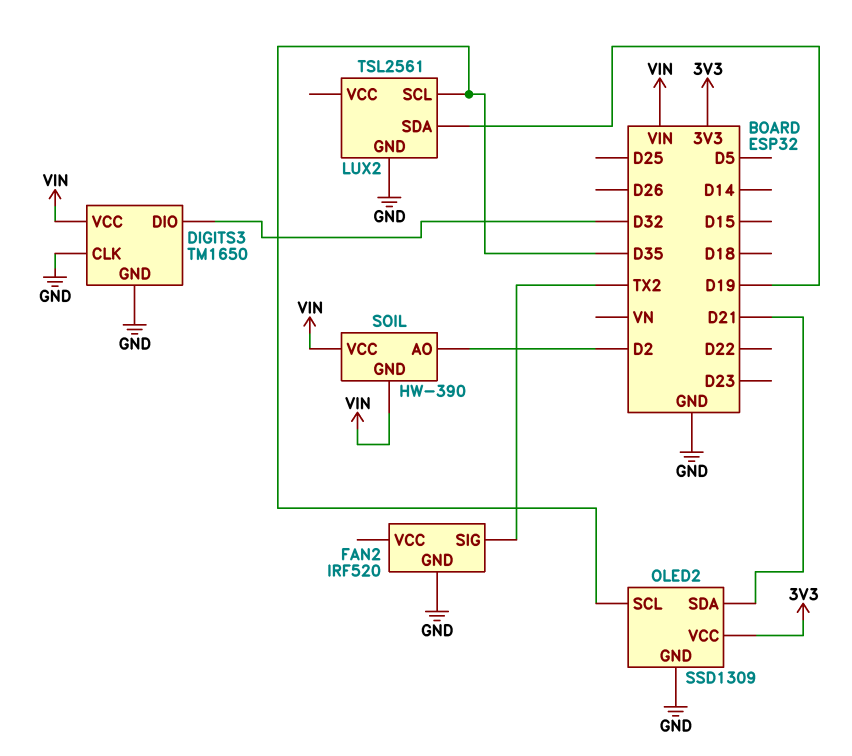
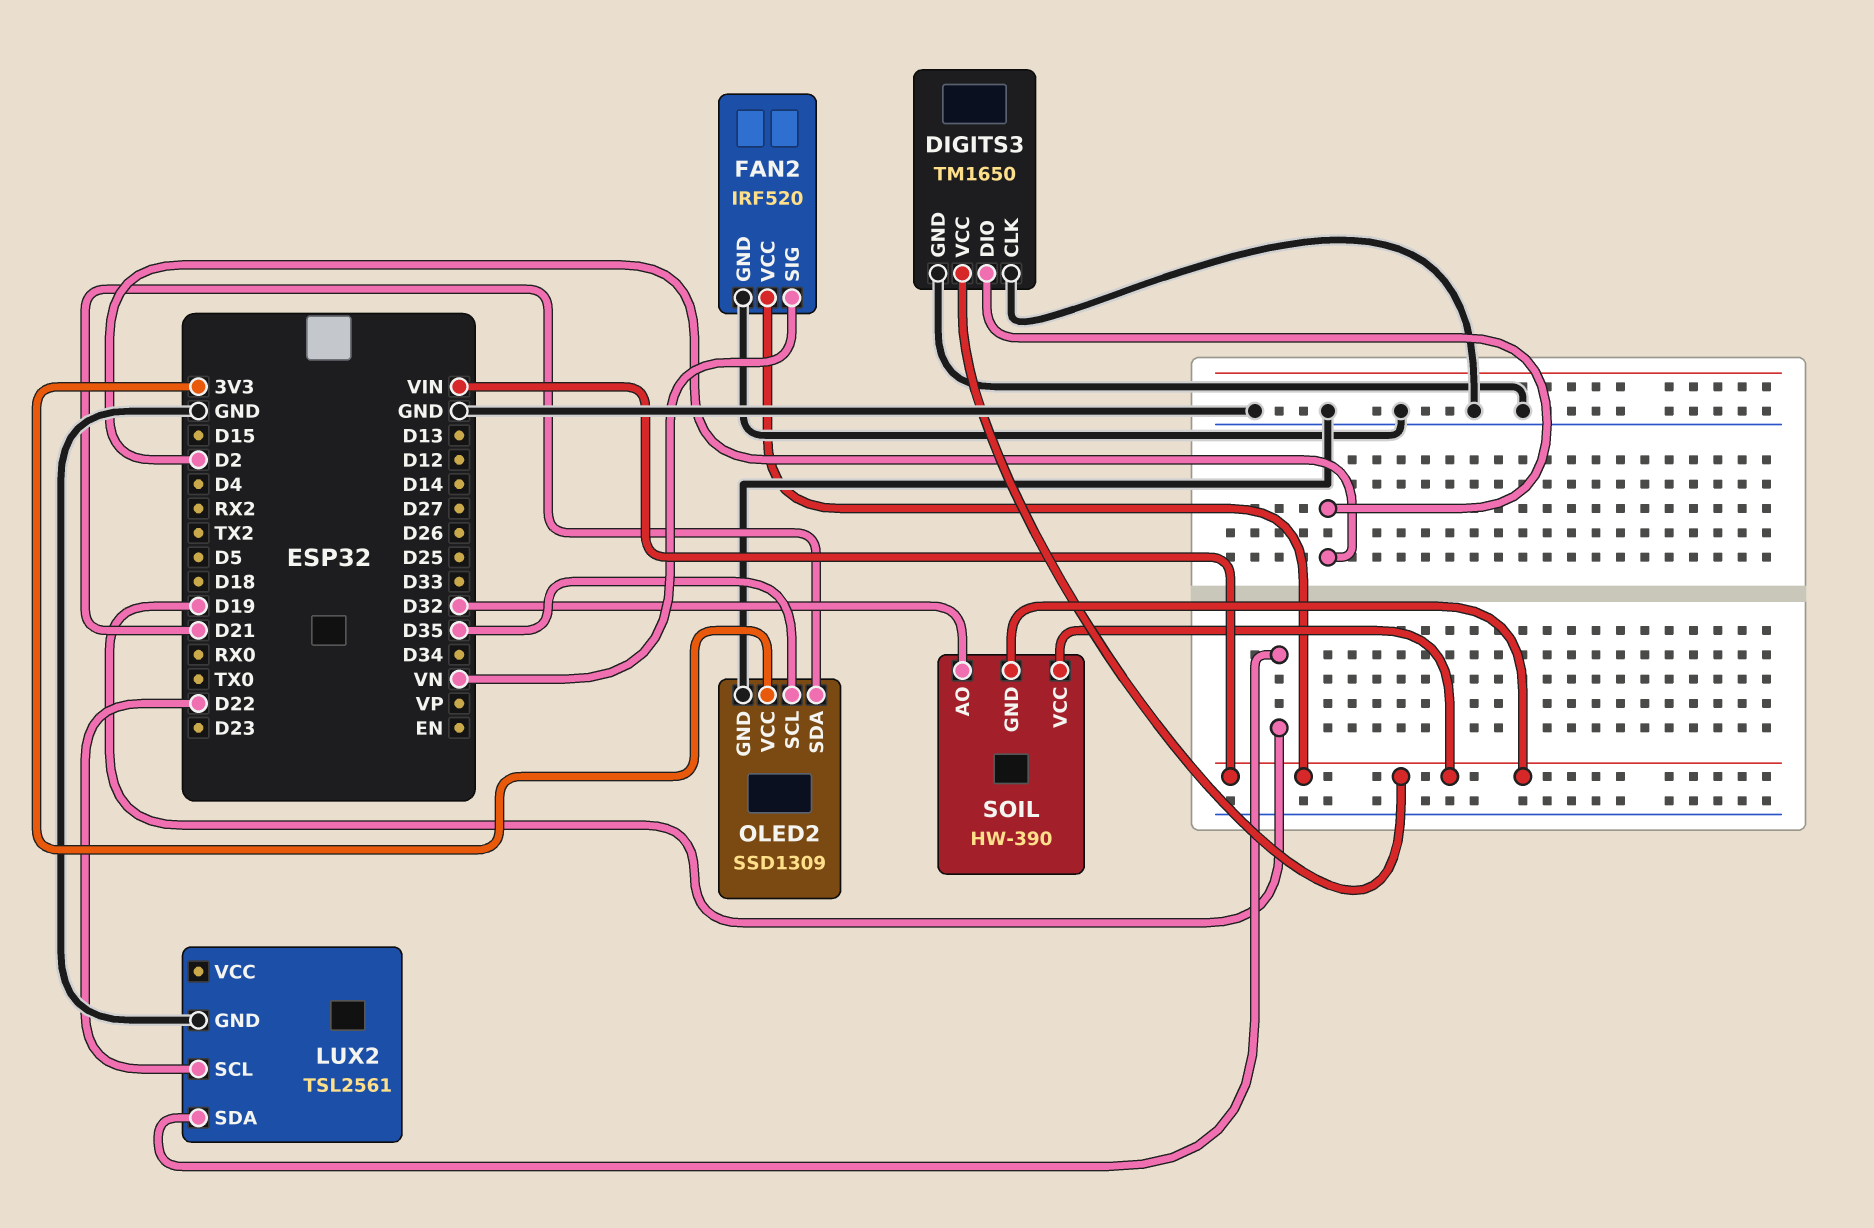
DIGITS3 pin DIO: D32 -> D2
FAN2 pin SIG: TX2 -> VN
FAN2 pin VCC: none -> VIN
LUX2 pin SCL: D35 -> D22
SOIL pin AO: D2 -> D32

